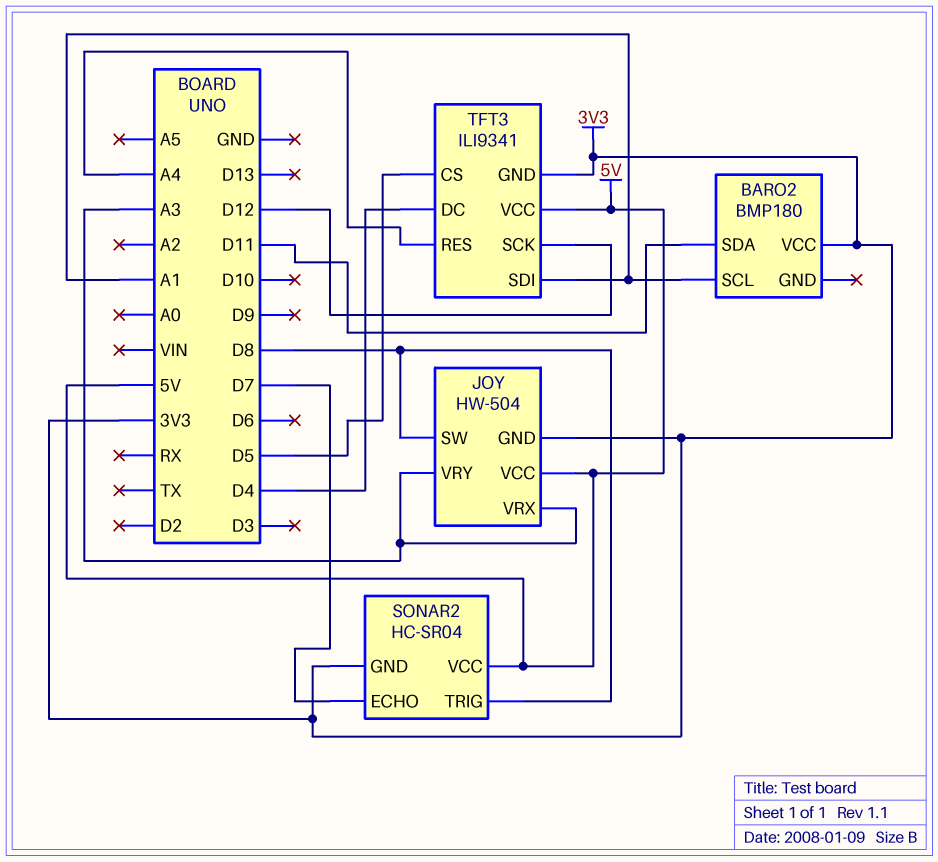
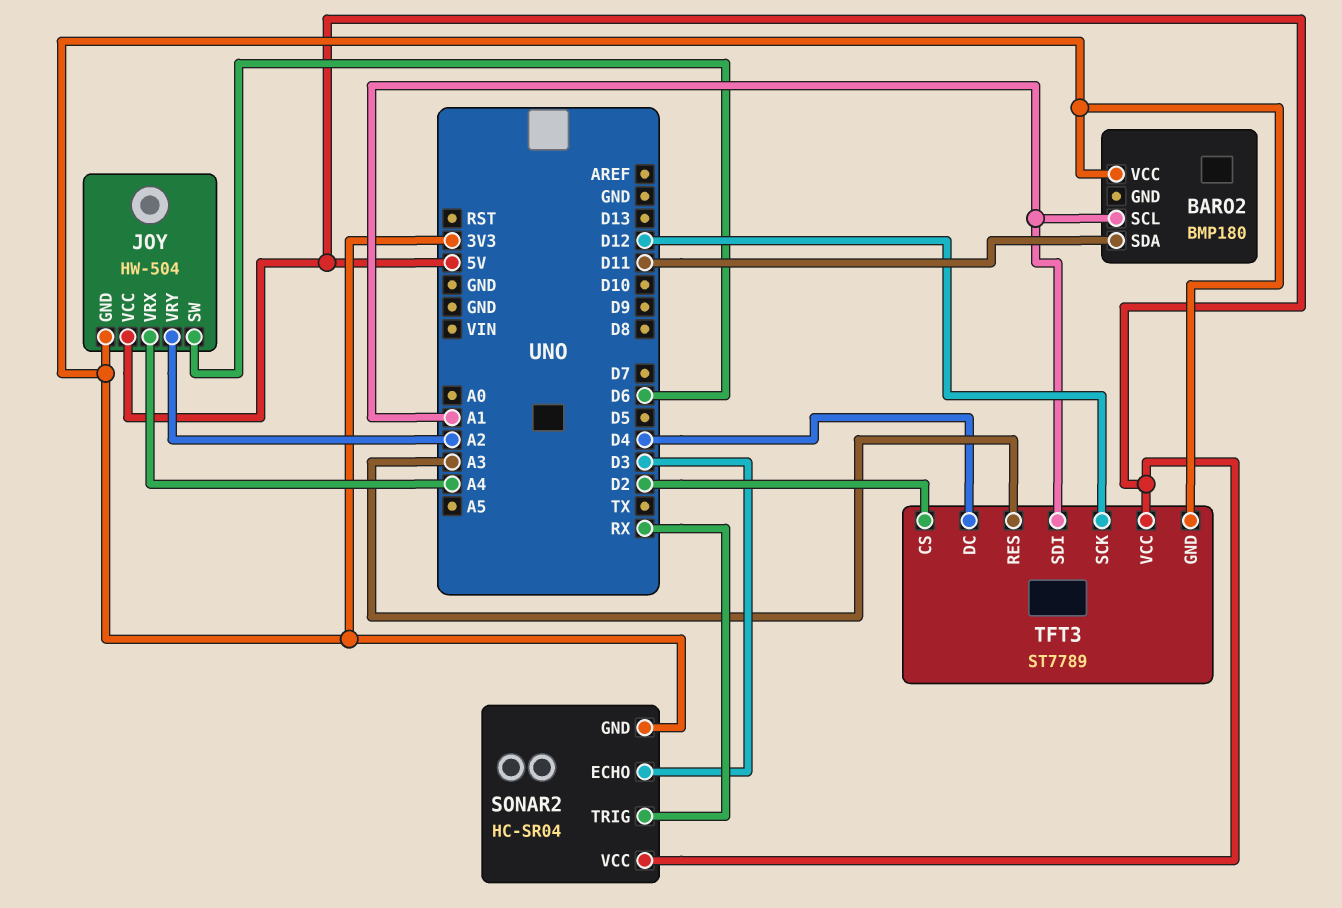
JOY pin SW: D8 -> D6
JOY pin VRX: A3 -> A4
JOY pin VRY: A3 -> A2
SONAR2 pin ECHO: D7 -> D3
SONAR2 pin TRIG: D8 -> RX
TFT3: ILI9341 -> ST7789
TFT3 pin CS: D5 -> D2
TFT3 pin RES: A4 -> A3

